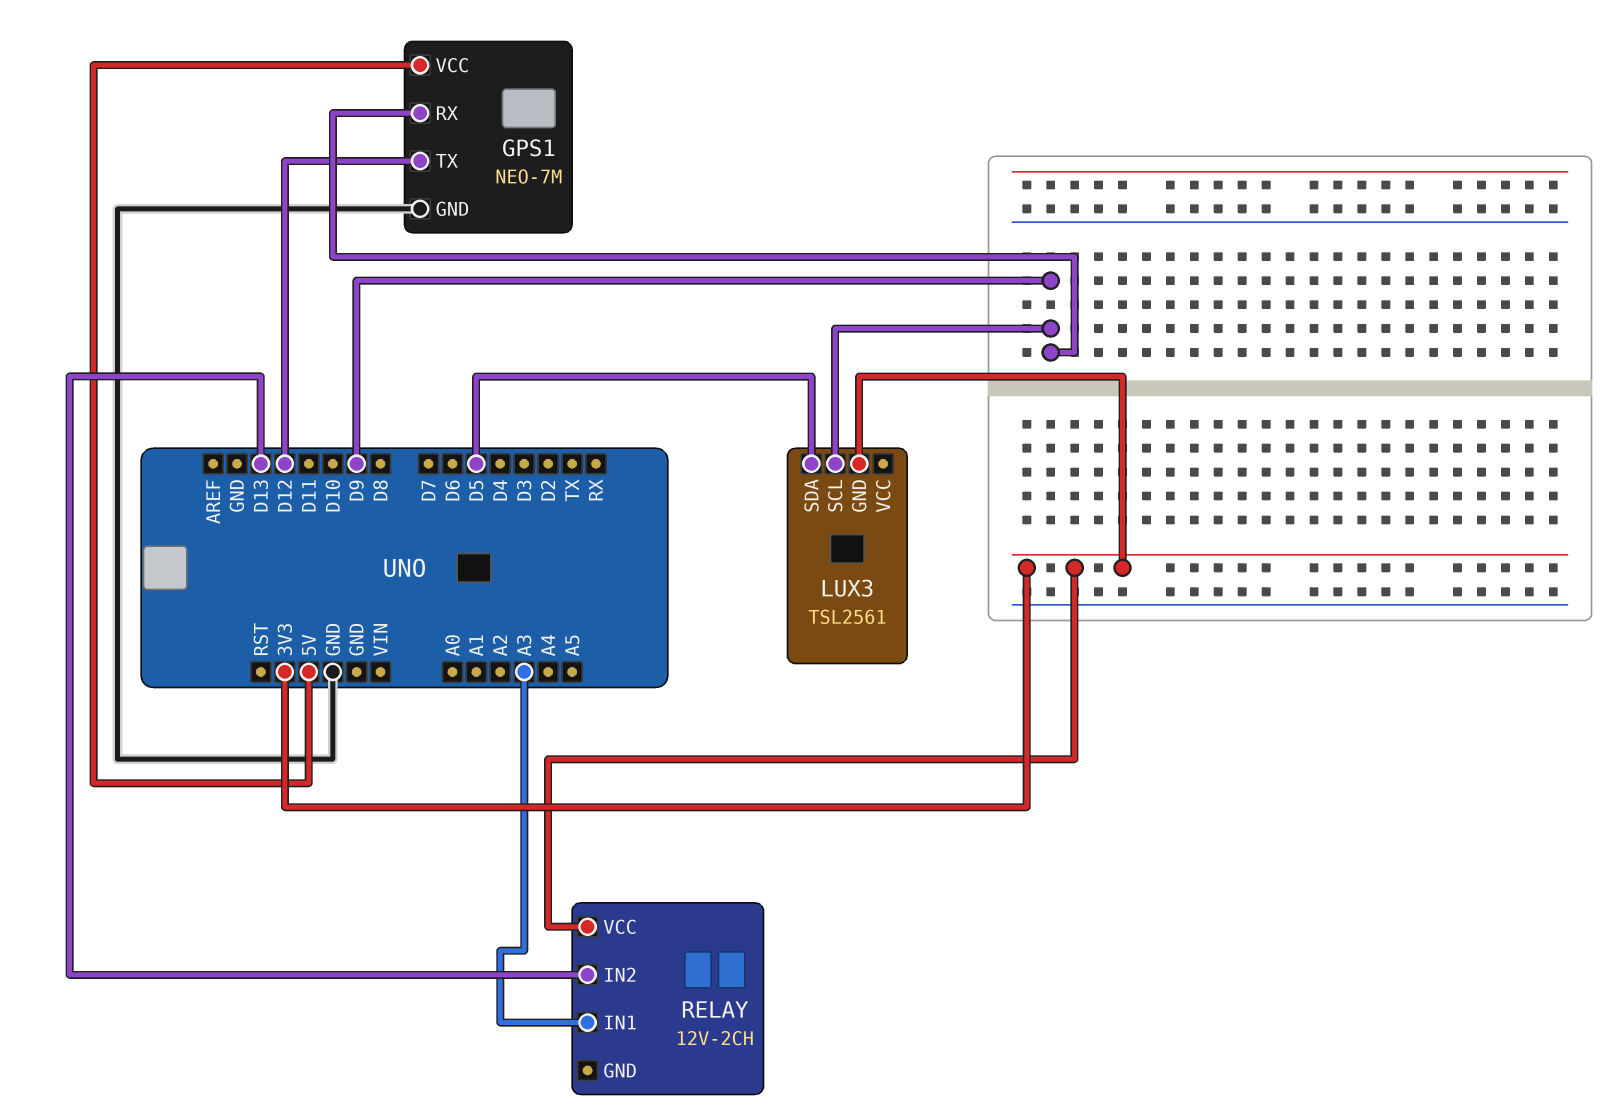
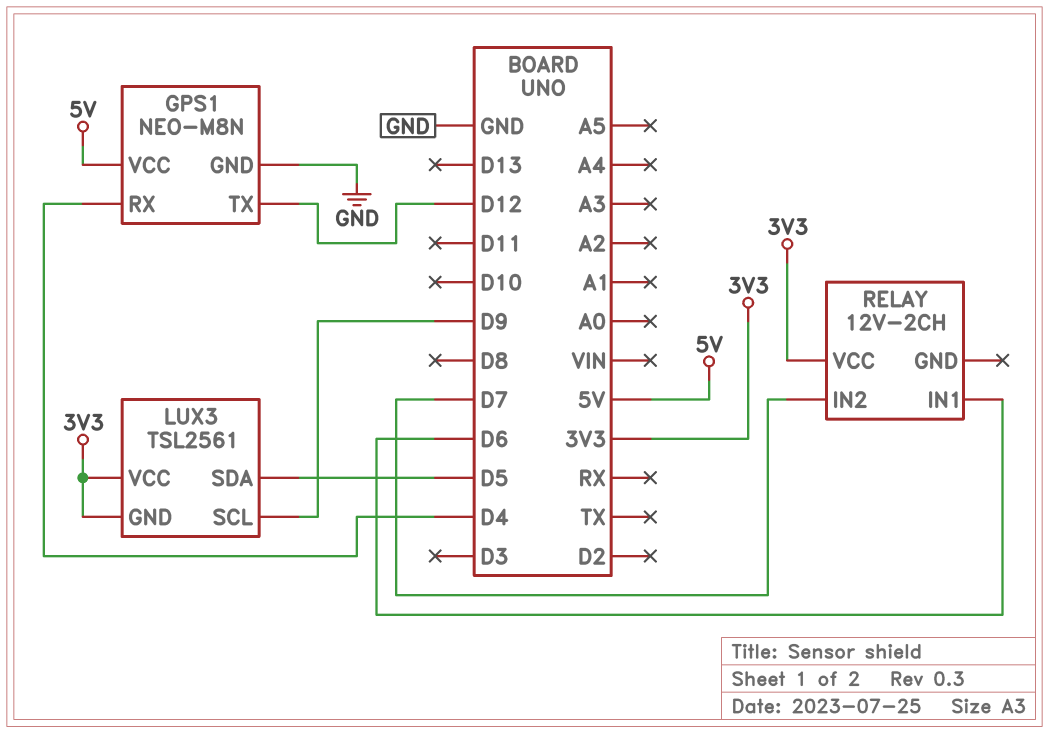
GPS1: NEO-7M -> NEO-M8N
GPS1 pin RX: D9 -> D4
LUX3 pin VCC: none -> 3V3
RELAY pin IN1: A3 -> D6
RELAY pin IN2: D13 -> D7

